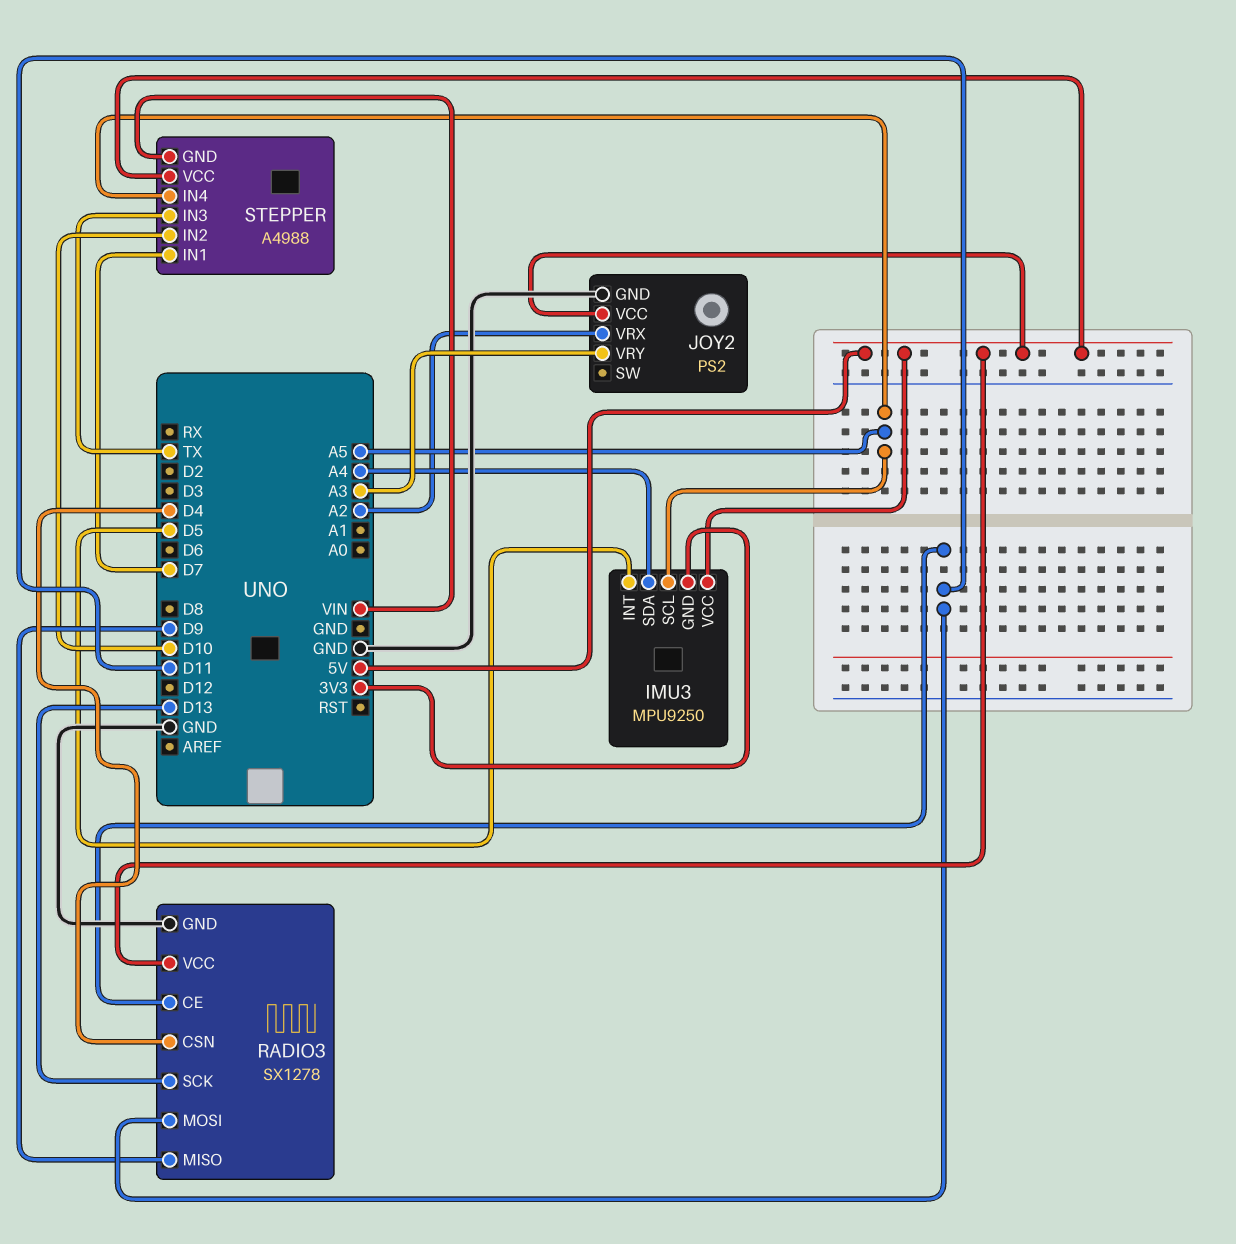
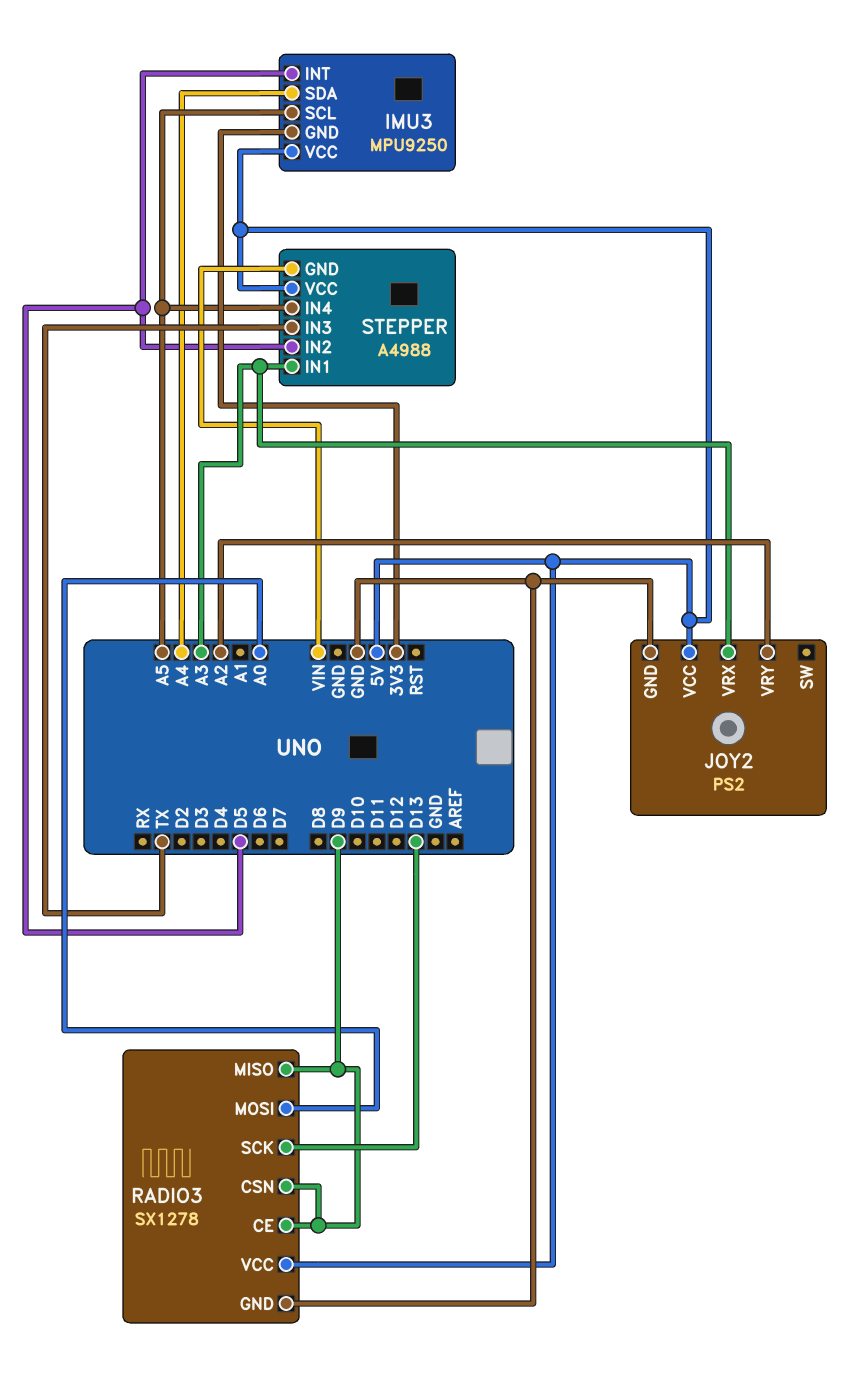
JOY2 pin VRX: A2 -> A3
JOY2 pin VRY: A3 -> A2
RADIO3 pin CE: D11 -> D9
RADIO3 pin CSN: D4 -> D9
RADIO3 pin MOSI: D11 -> A0
STEPPER pin IN1: D7 -> A3
STEPPER pin IN2: D10 -> D5

